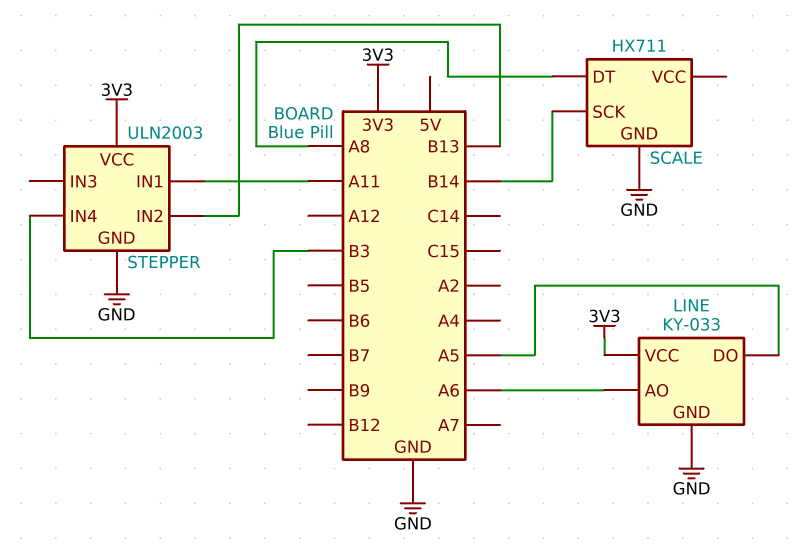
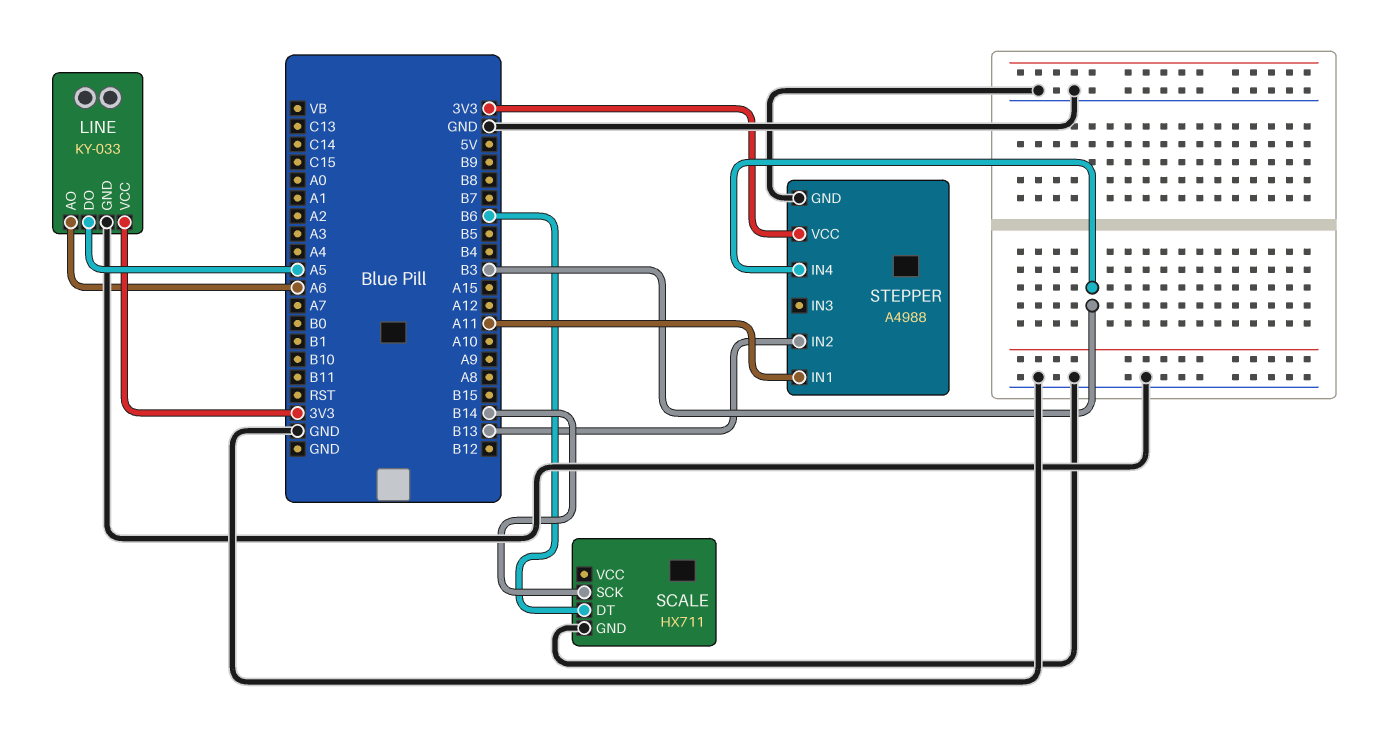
SCALE pin DT: A8 -> B6
STEPPER: ULN2003 -> A4988

